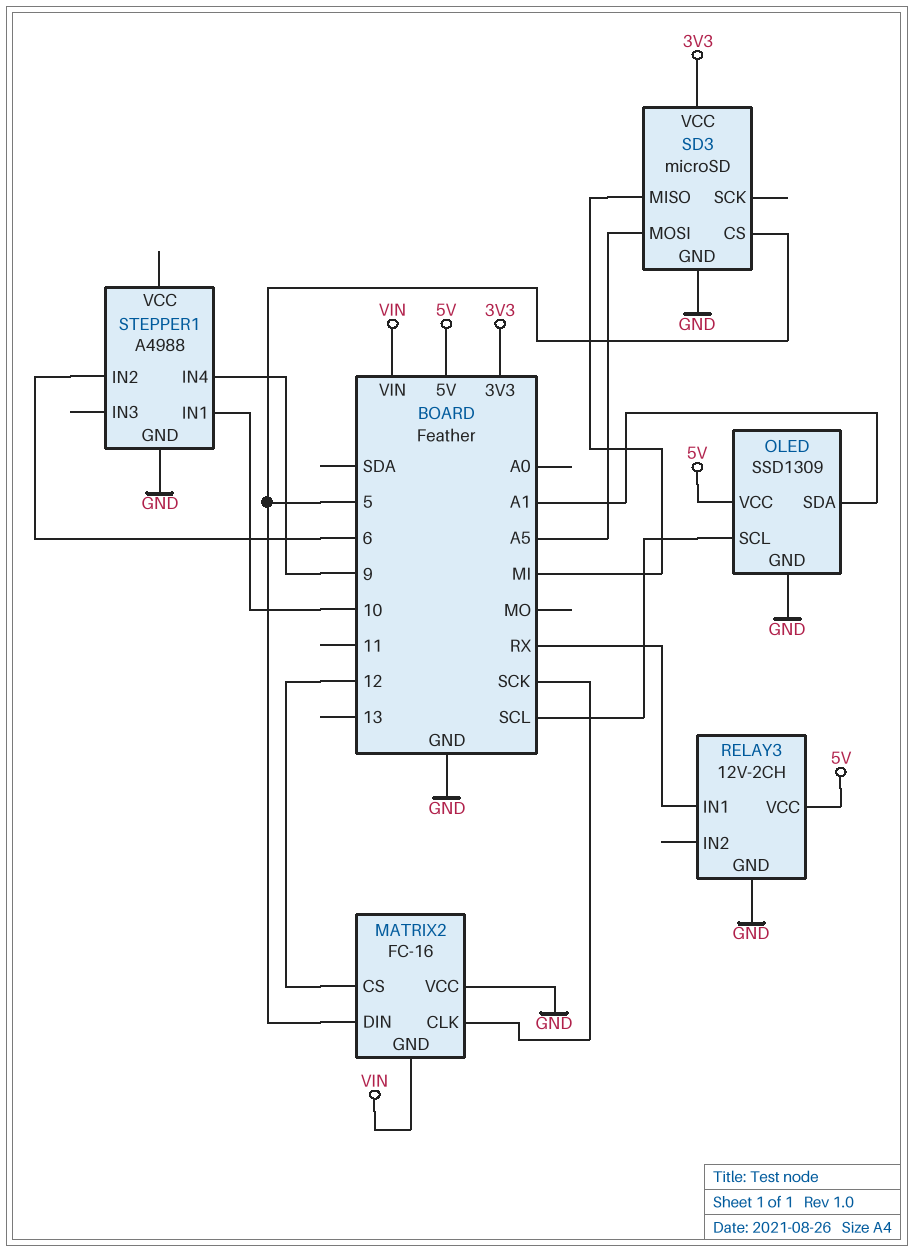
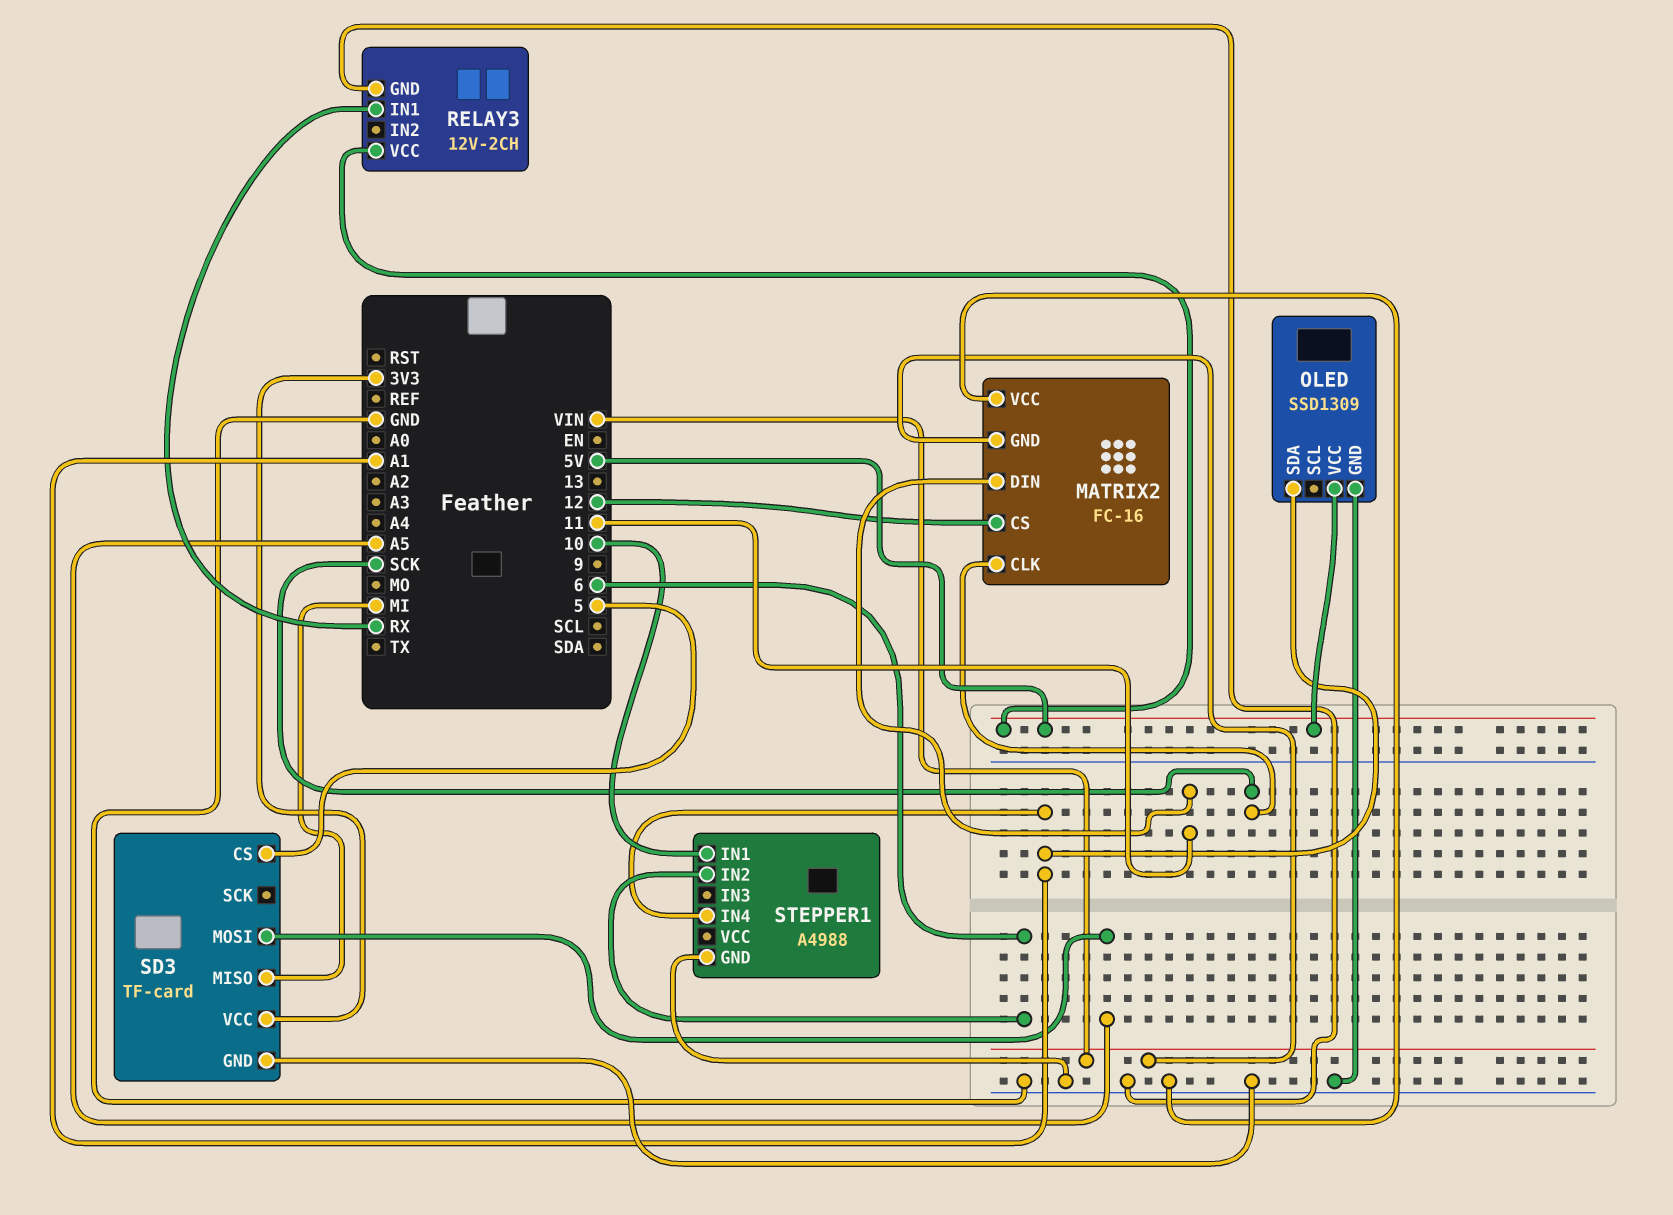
MATRIX2 pin DIN: 5 -> 11
OLED pin SCL: SCL -> none
SD3: microSD -> TF-card
STEPPER1 pin IN4: 9 -> A1

